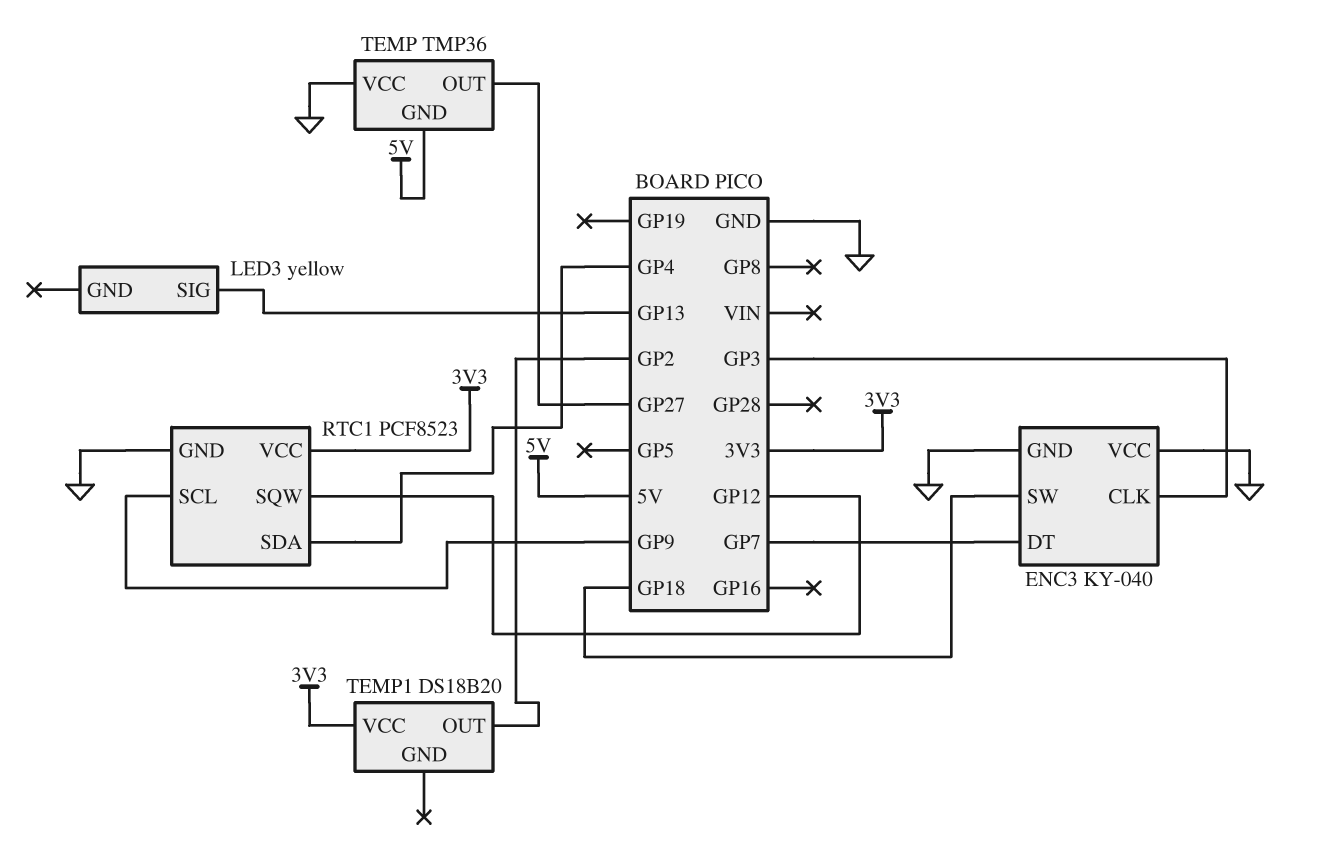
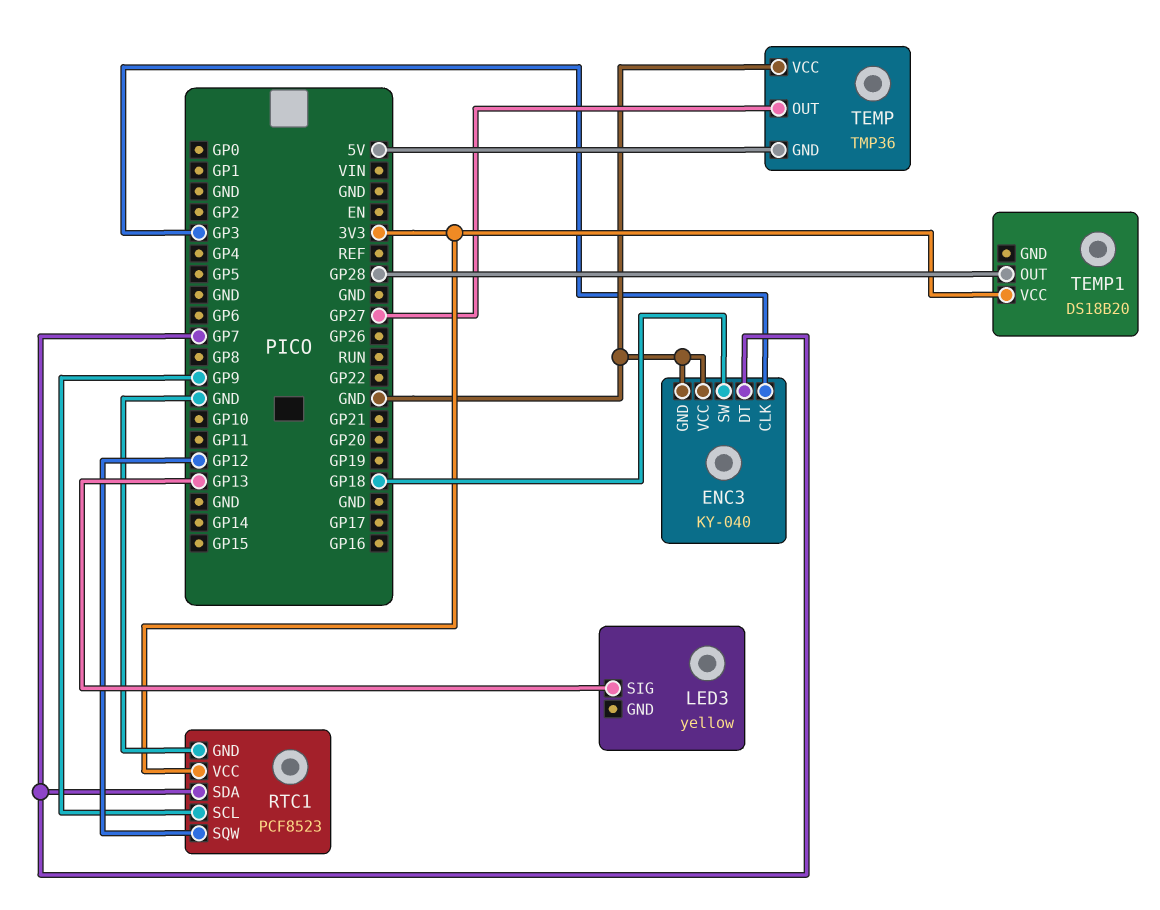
RTC1 pin SDA: GP4 -> GP7
TEMP1 pin OUT: GP2 -> GP28

